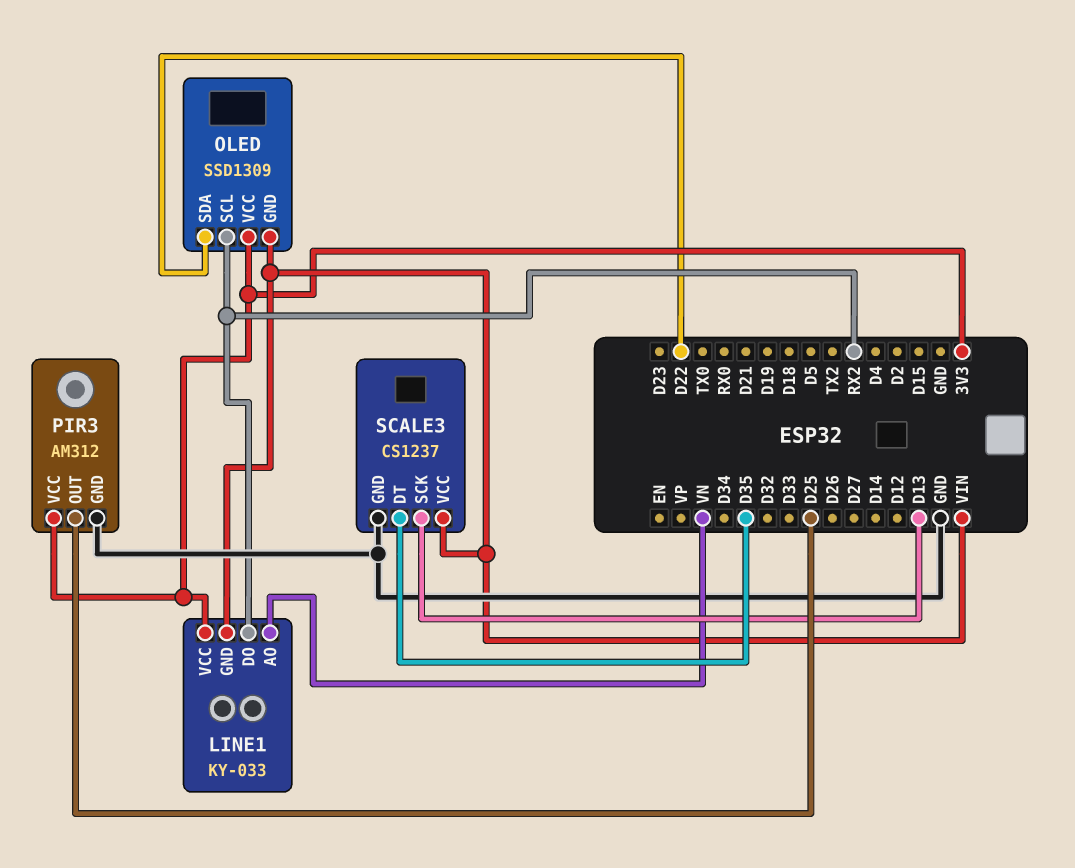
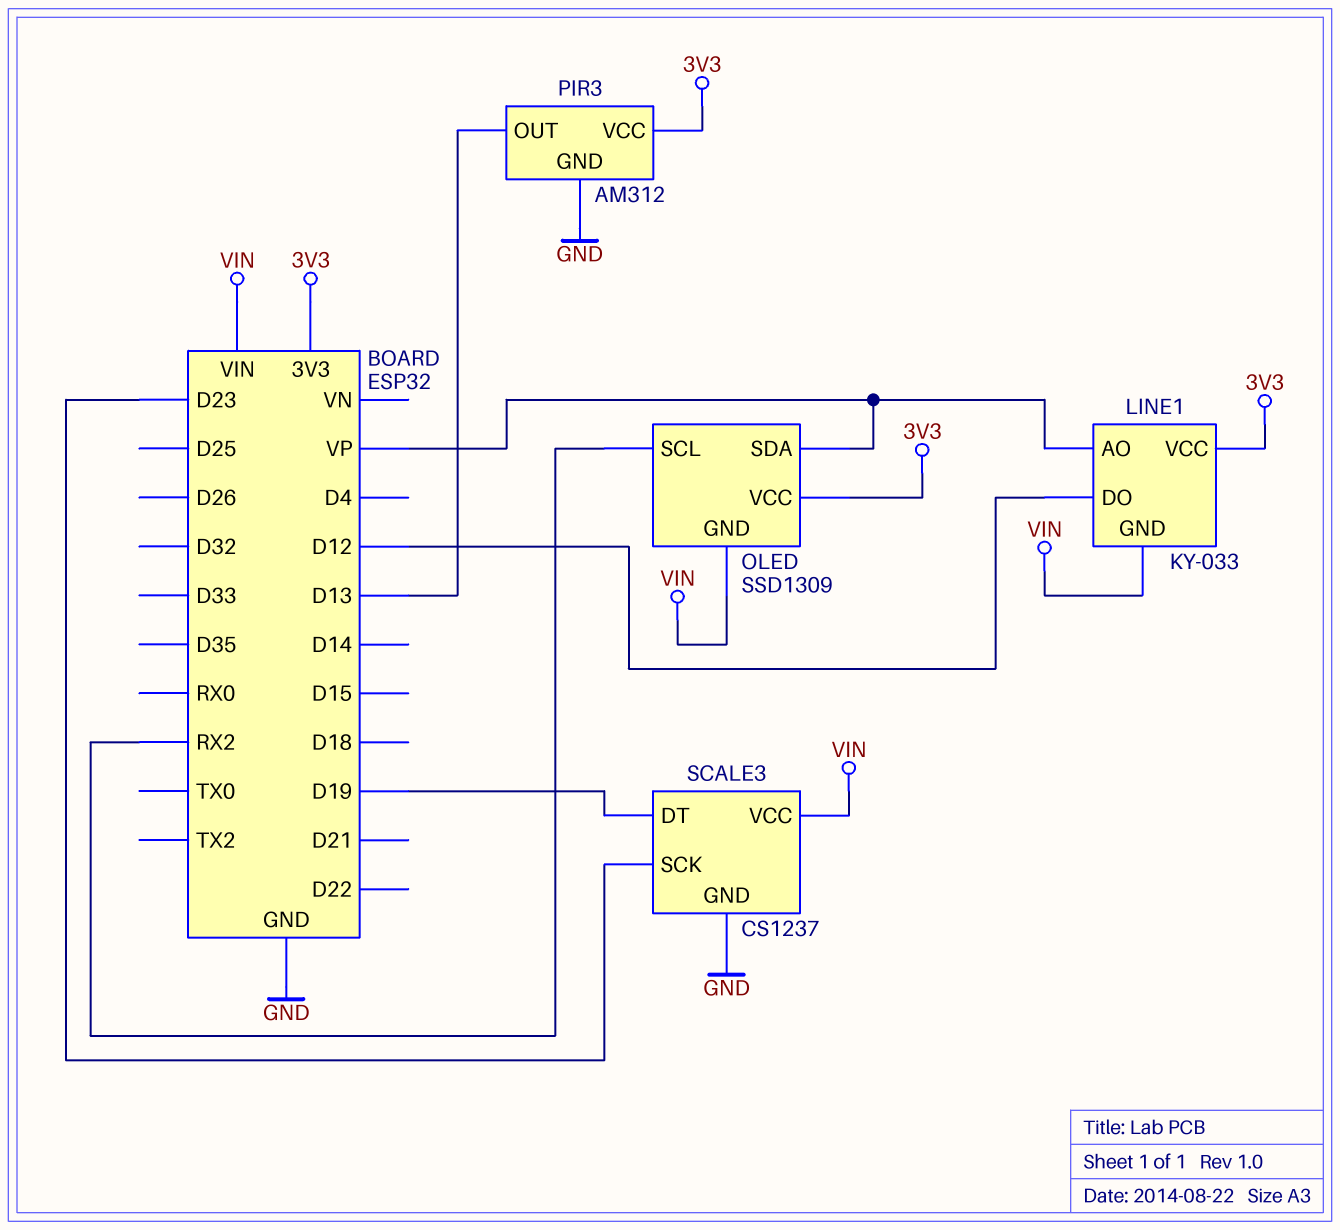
LINE1 pin AO: VN -> VP
LINE1 pin DO: RX2 -> D12
OLED pin SDA: D22 -> VP
PIR3 pin OUT: D25 -> D13
SCALE3 pin DT: D35 -> D19
SCALE3 pin SCK: D13 -> D23

